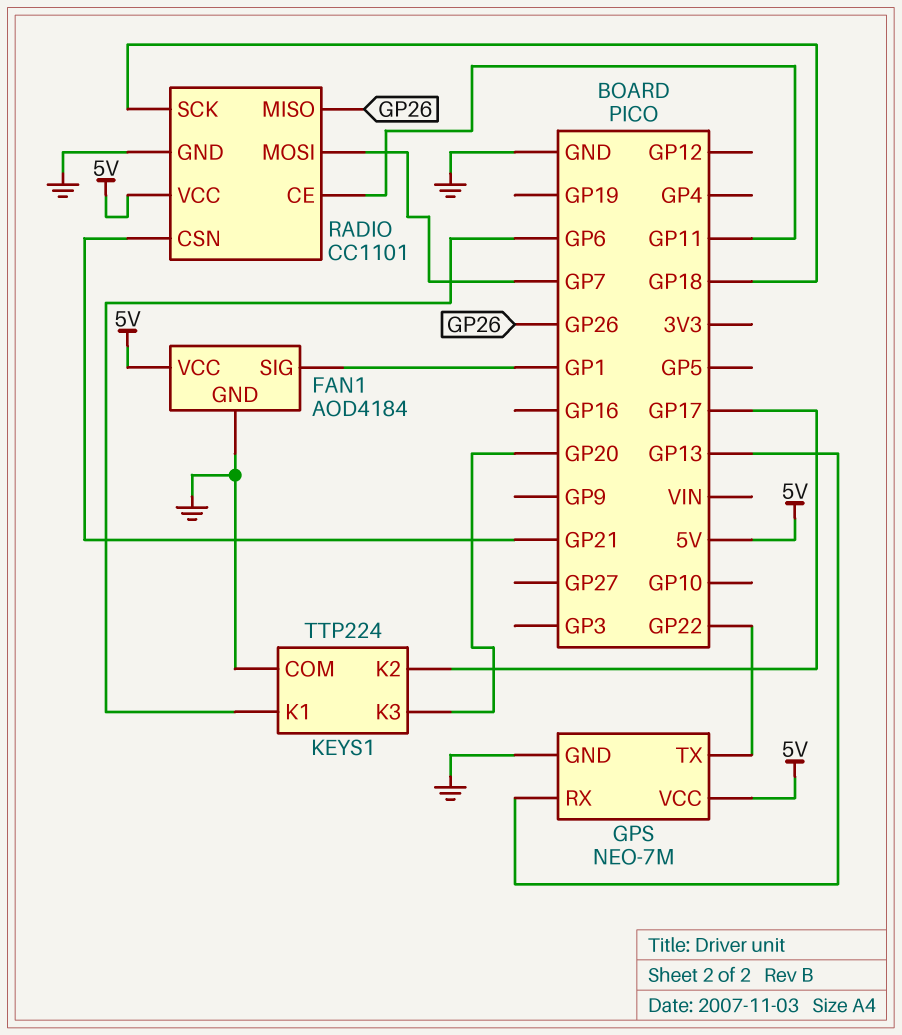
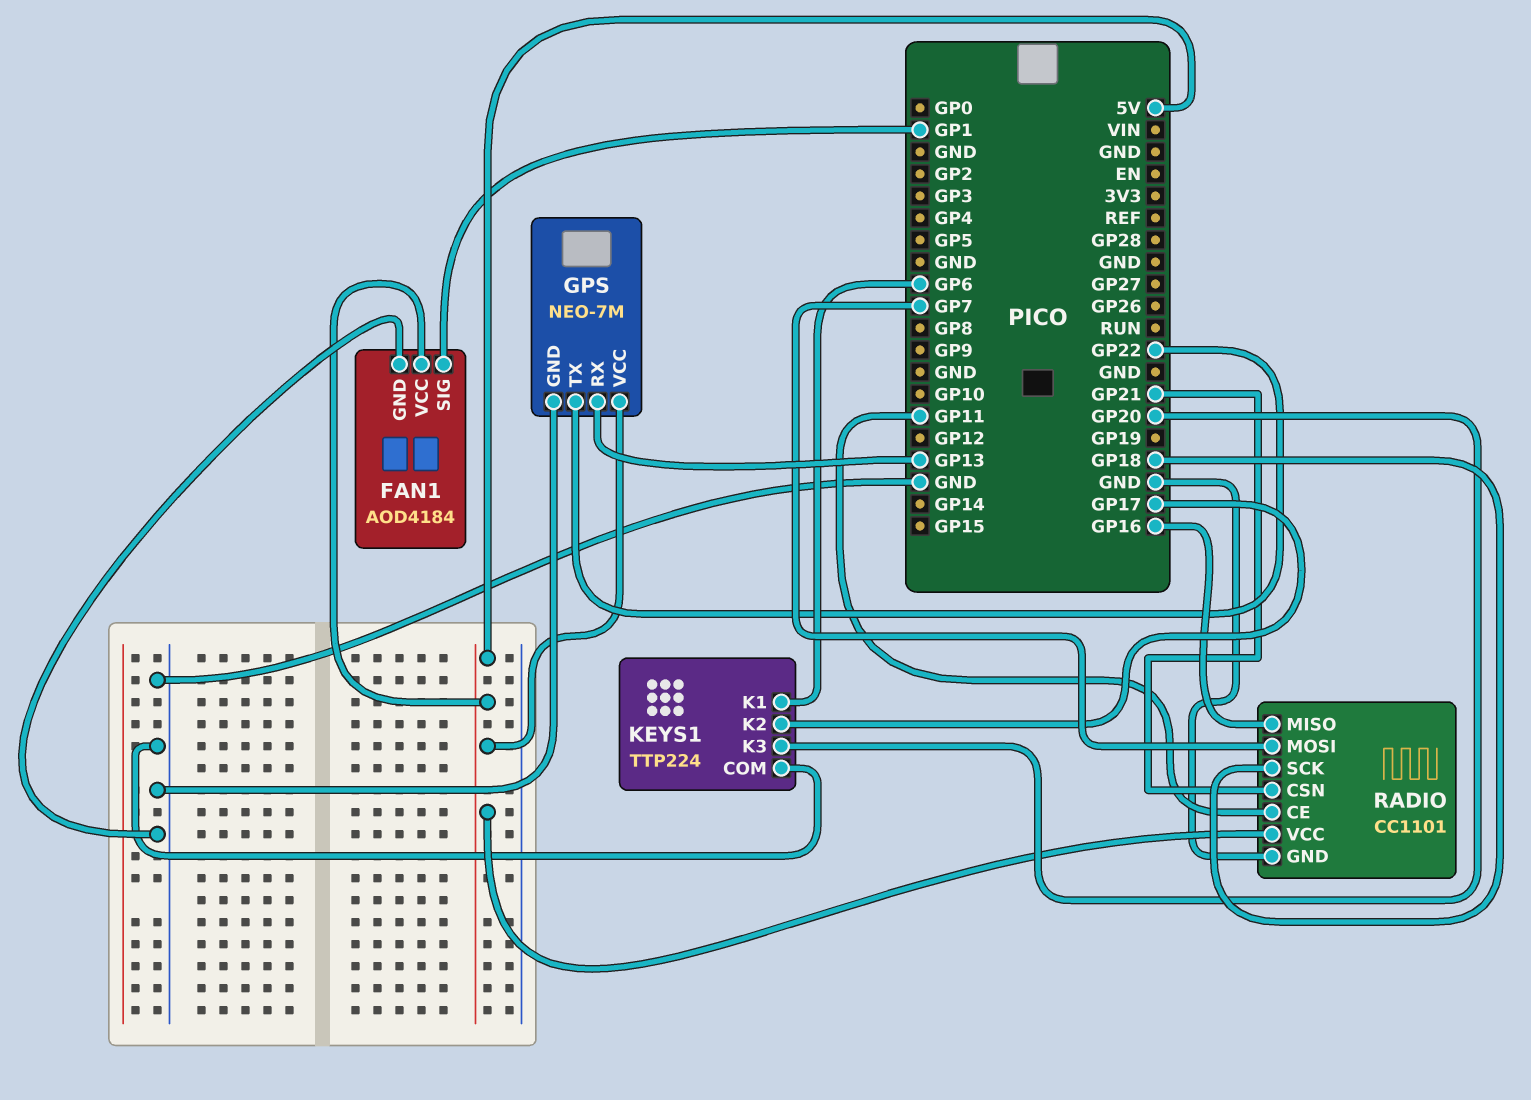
RADIO pin MISO: GP26 -> GP16

